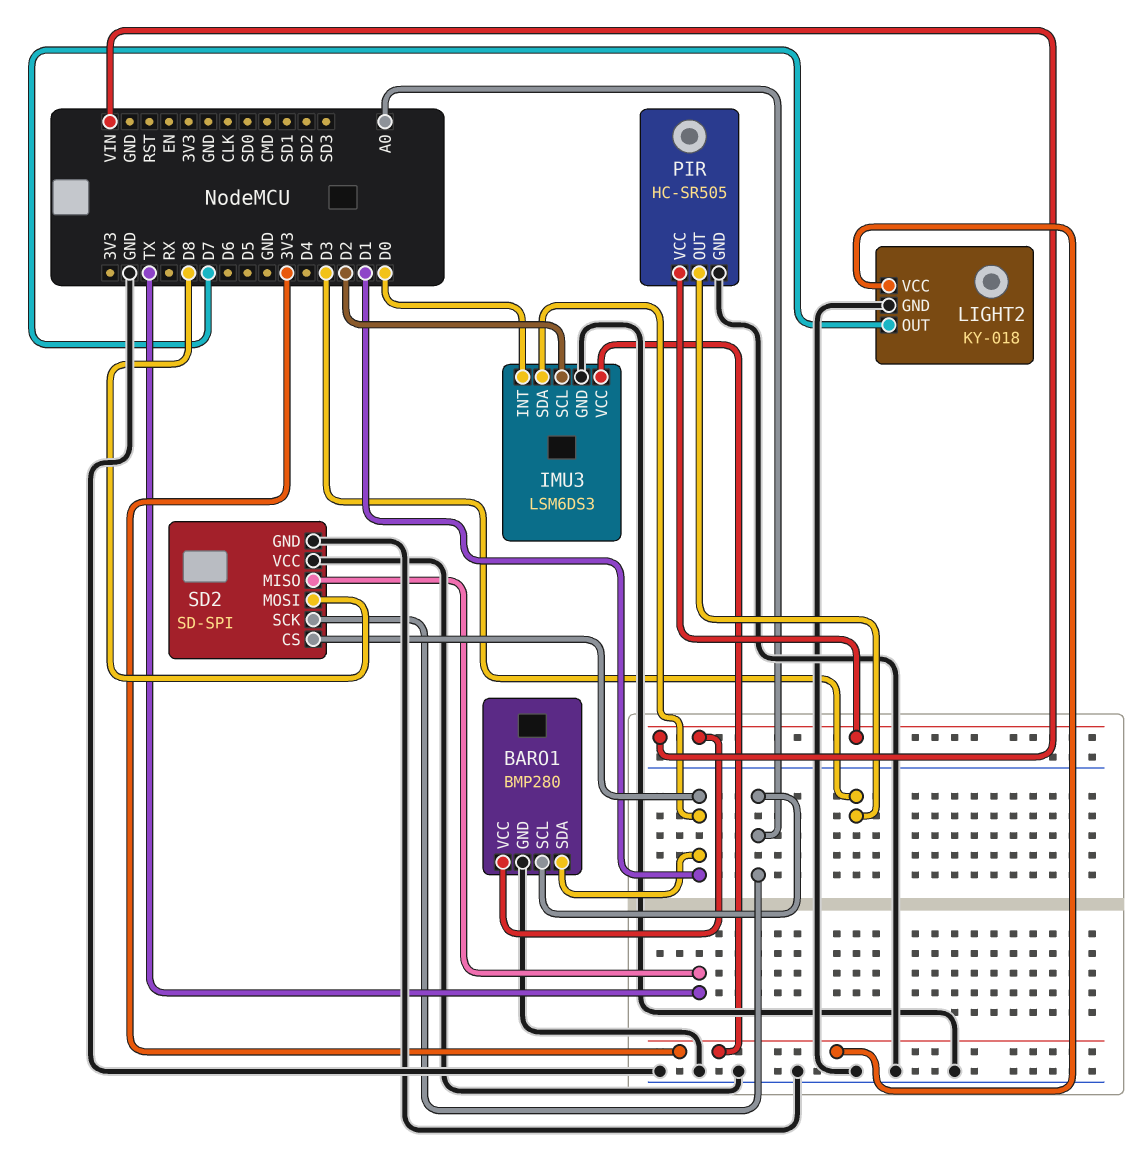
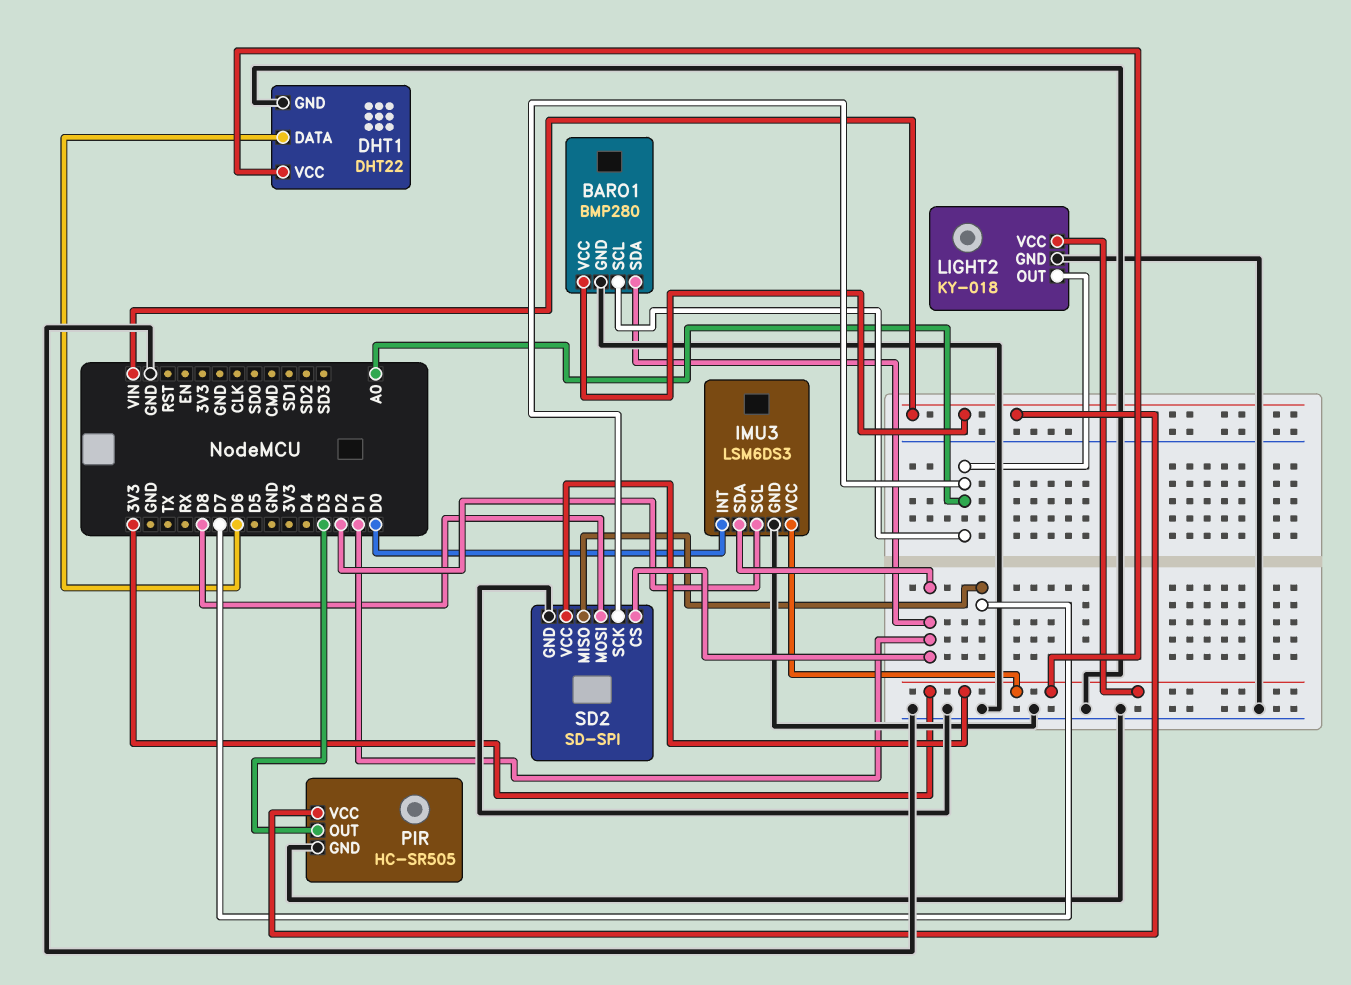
DHT1: none -> DHT22
DHT1 pin DATA: none -> D6
DHT1 pin GND: none -> GND
DHT1 pin VCC: none -> 3V3
LIGHT2 pin OUT: D7 -> A0
SD2 pin MISO: TX -> D7
SD2 pin VCC: GND -> 3V3

